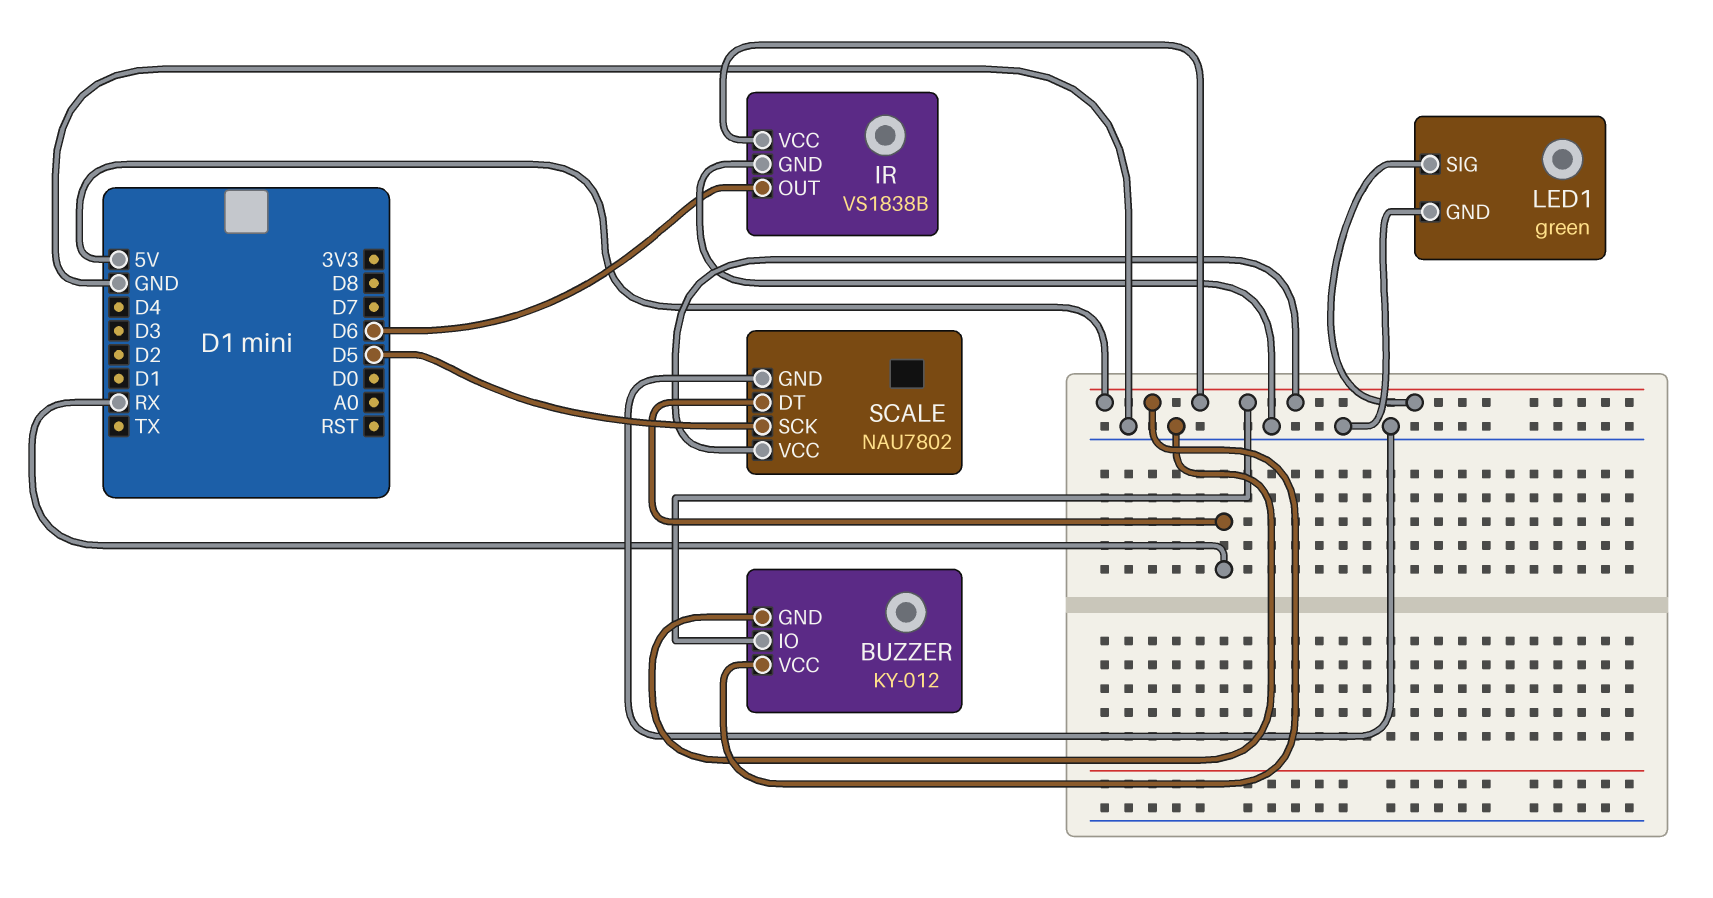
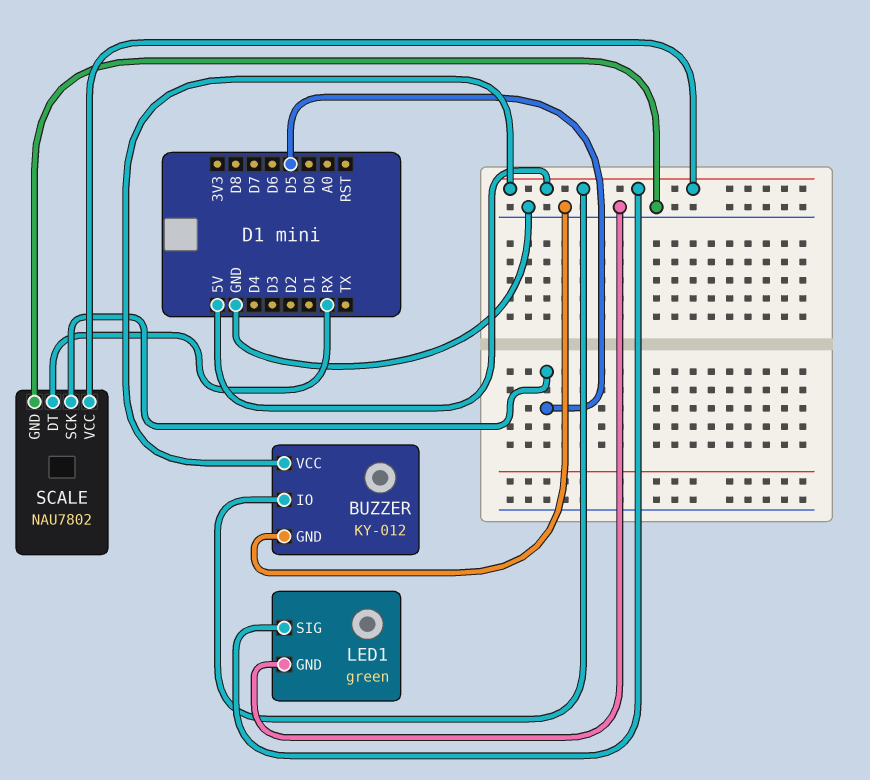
IR: VS1838B -> none
IR pin GND: GND -> none
IR pin OUT: D6 -> none
IR pin VCC: 5V -> none

